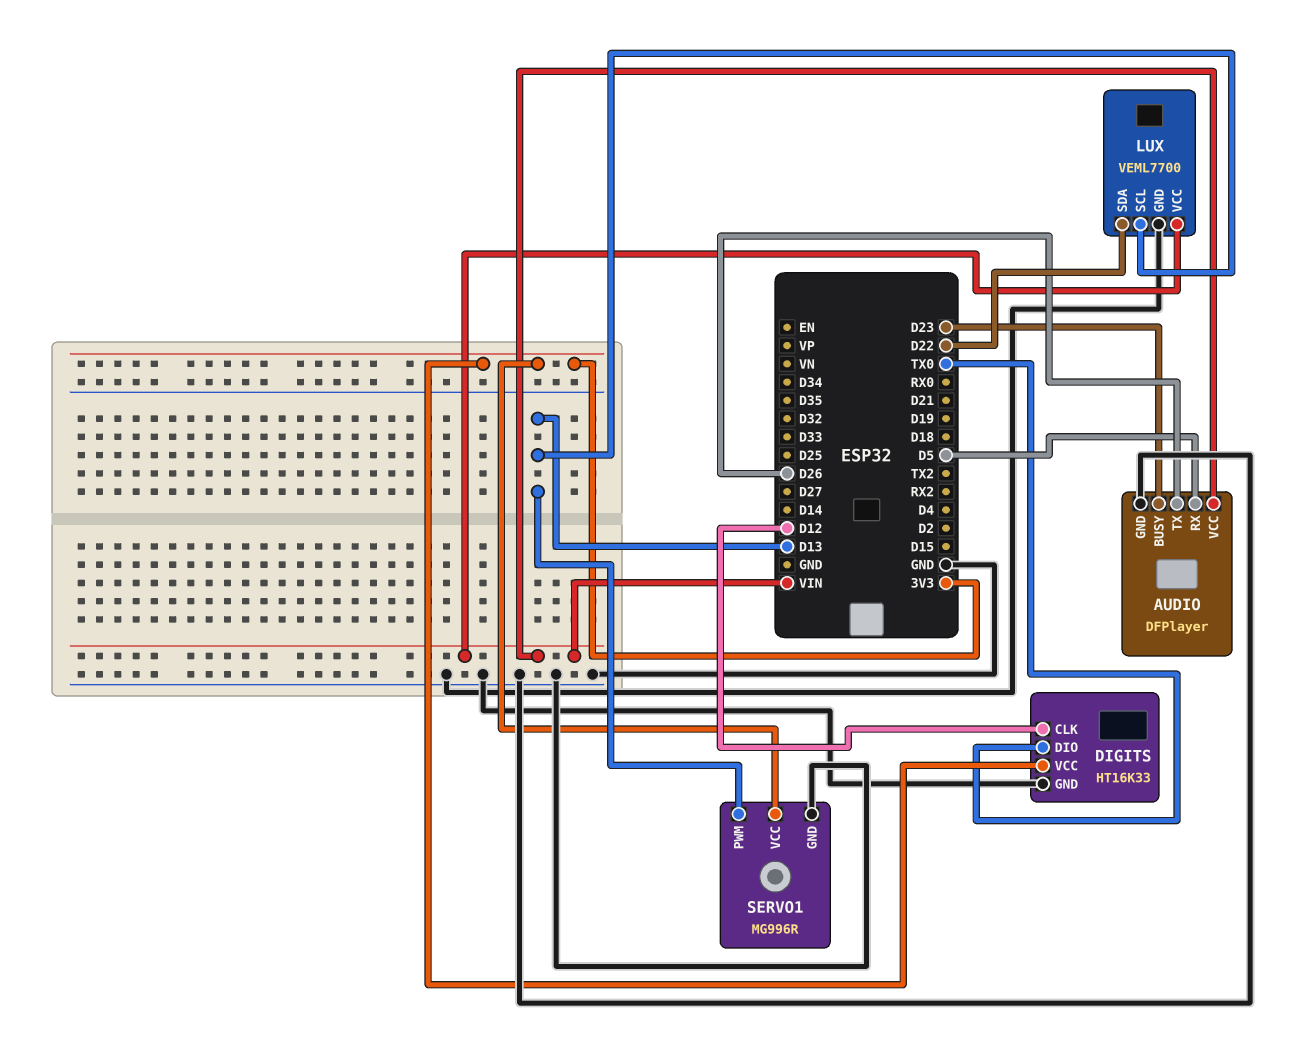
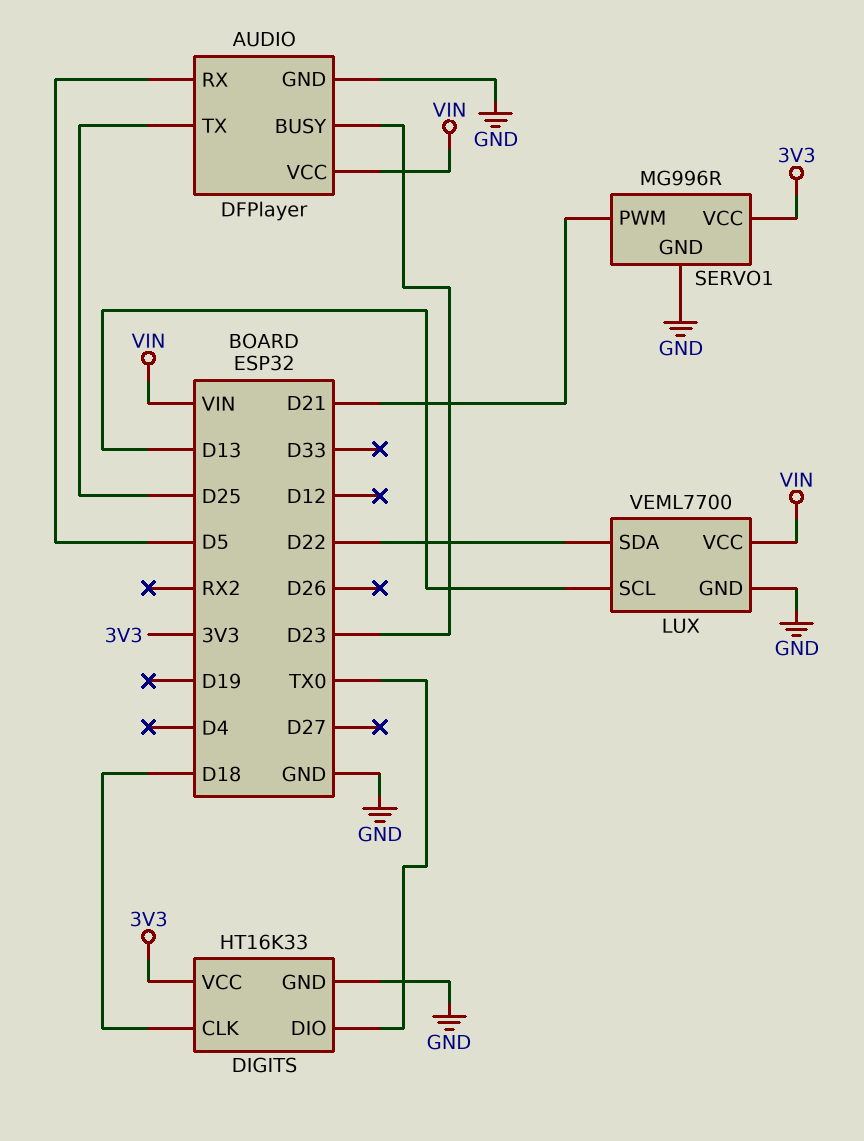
AUDIO pin TX: D26 -> D25
DIGITS pin CLK: D12 -> D18
SERVO1 pin PWM: D13 -> D21

